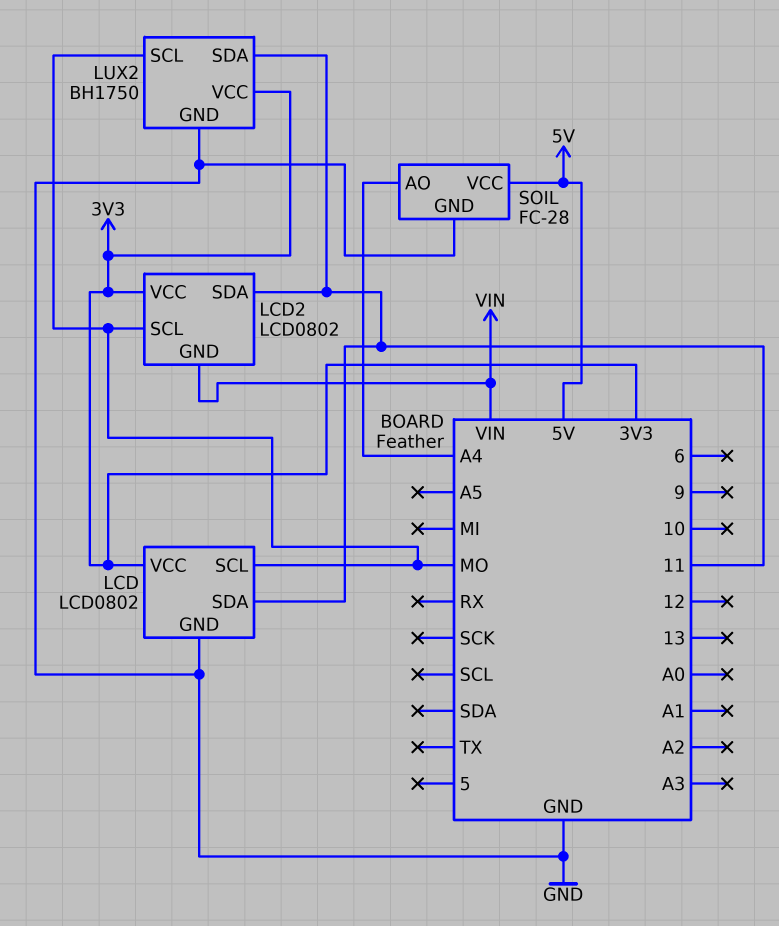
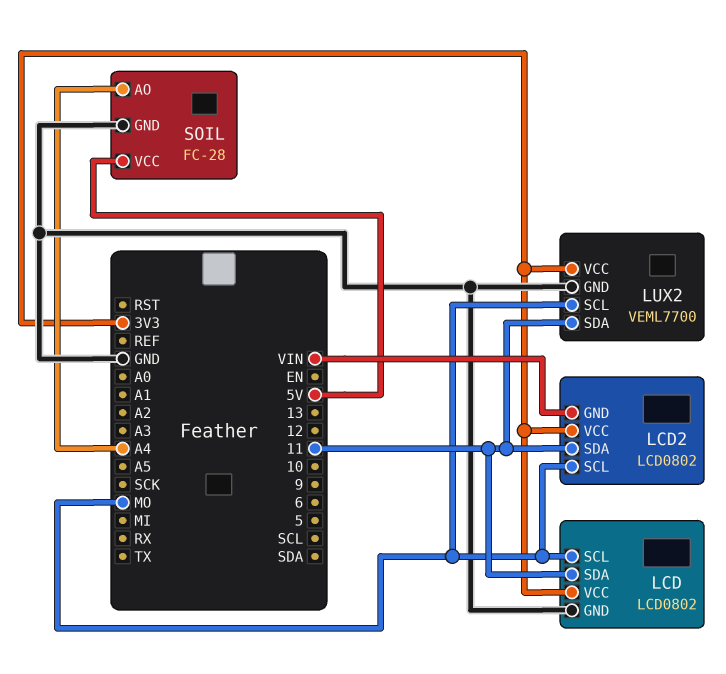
LUX2: BH1750 -> VEML7700

